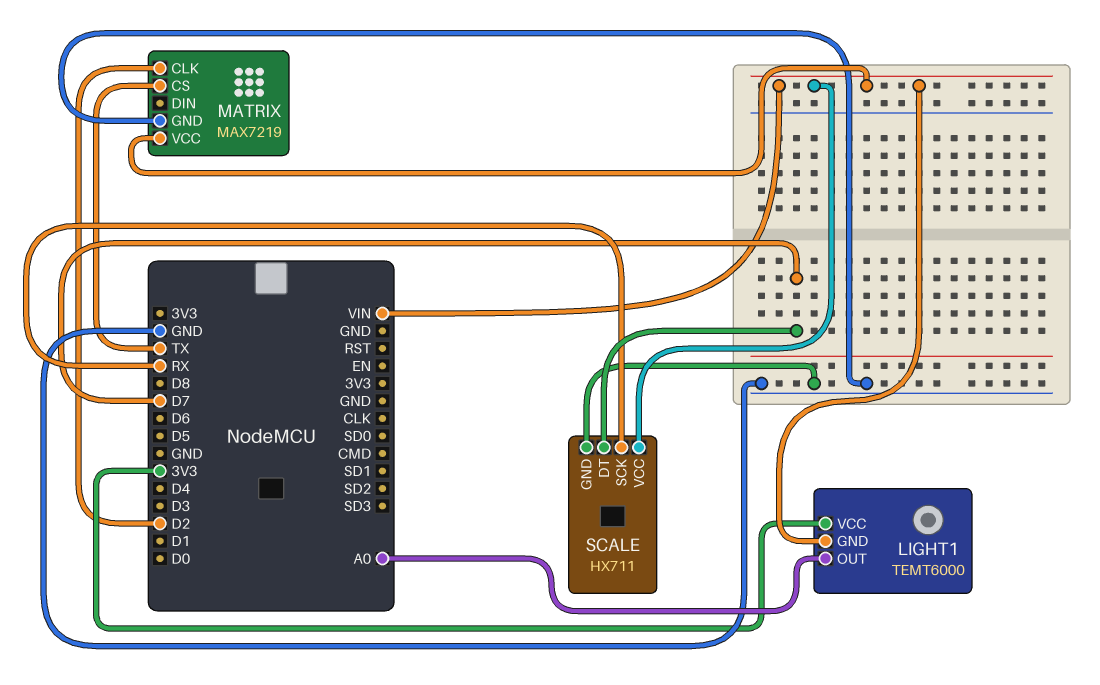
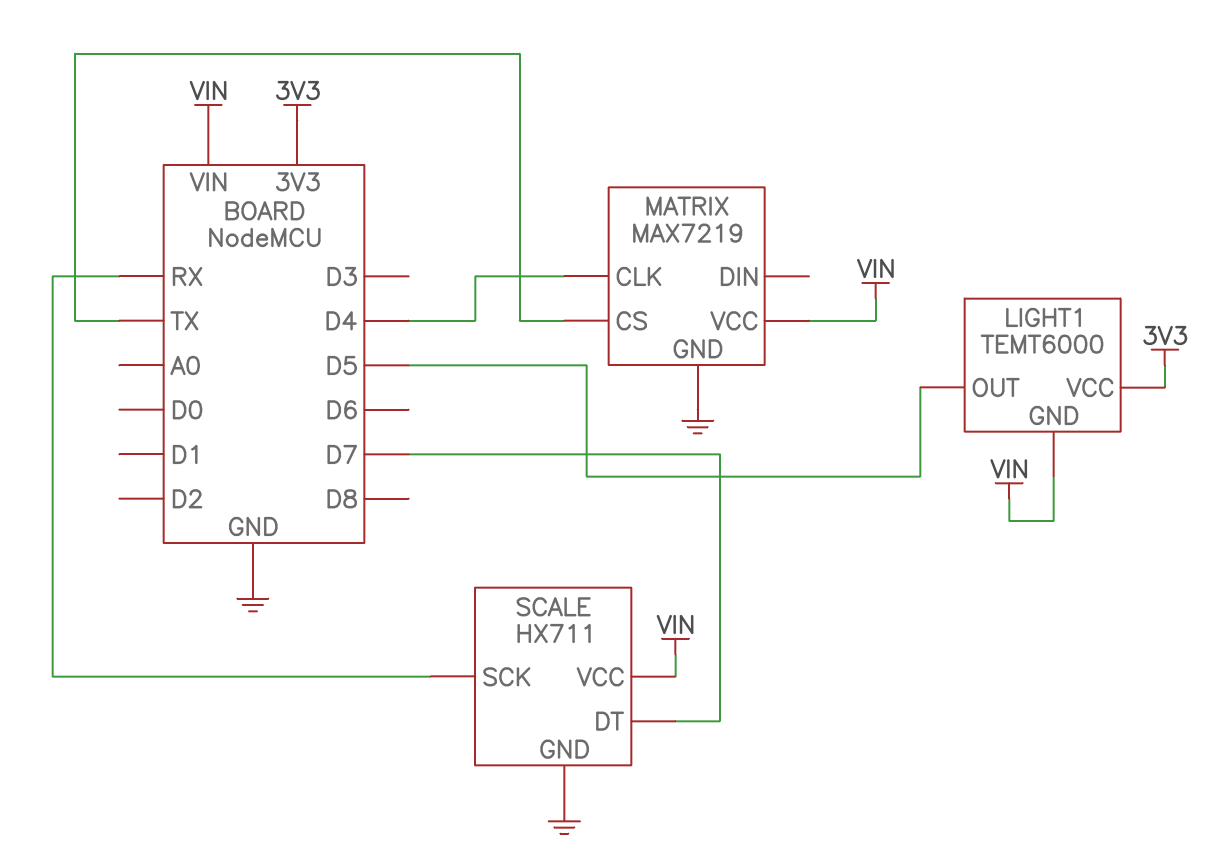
LIGHT1 pin OUT: A0 -> D5
MATRIX pin CLK: D2 -> D4

